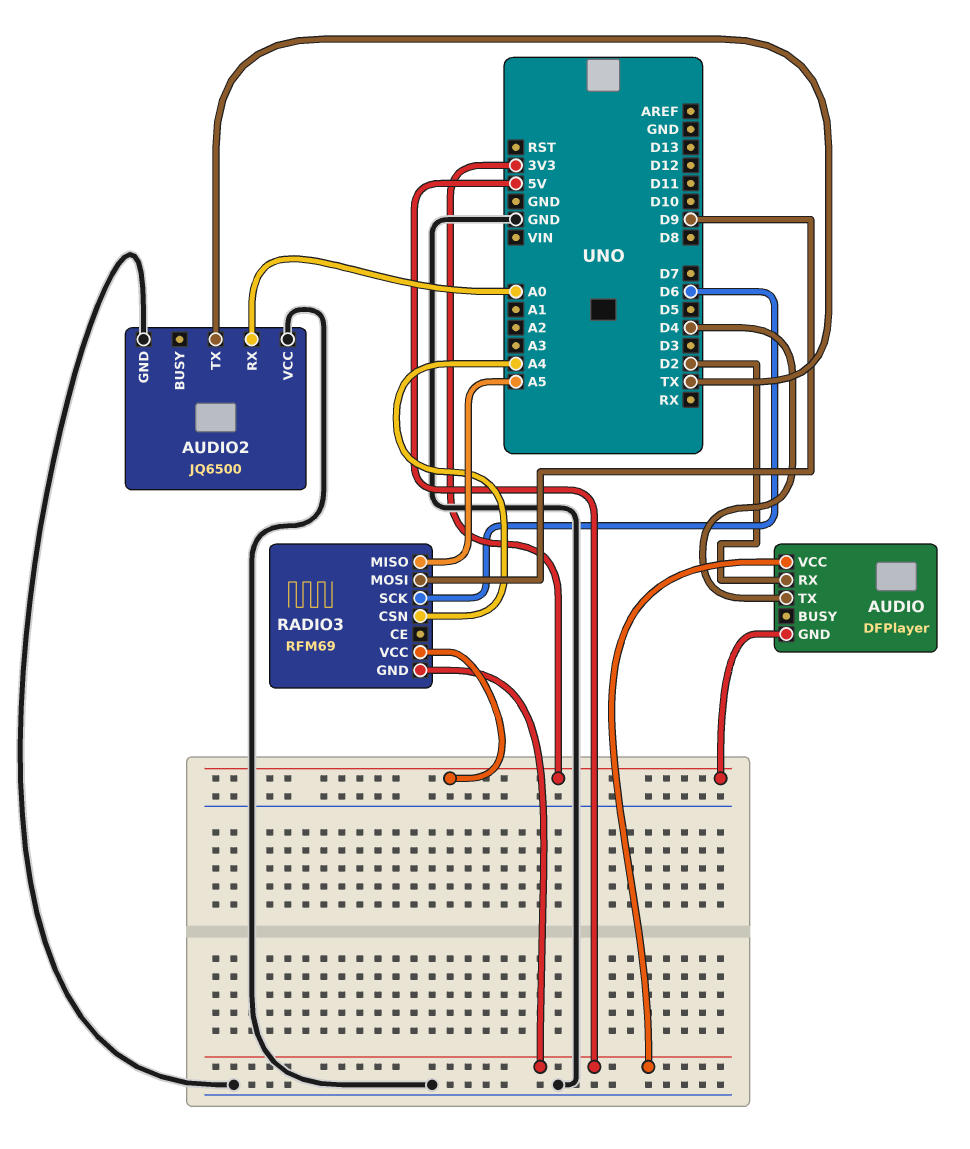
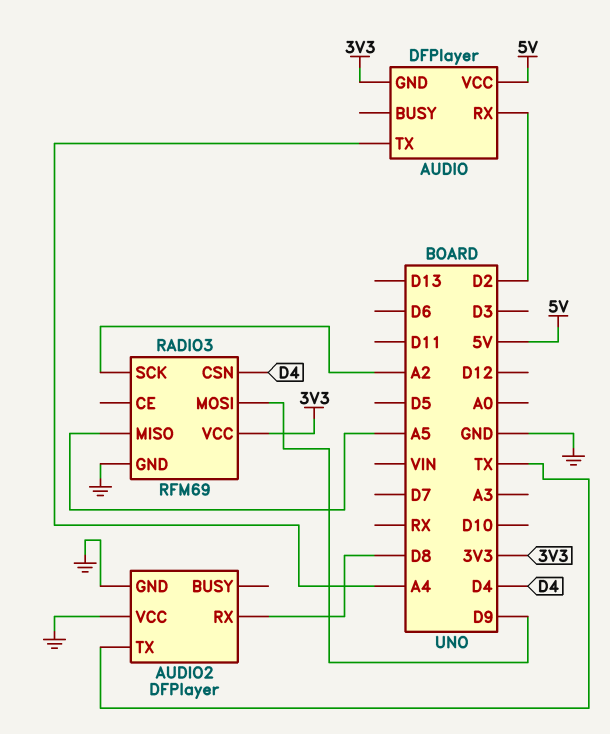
AUDIO pin TX: D4 -> A4
AUDIO2: JQ6500 -> DFPlayer
AUDIO2 pin RX: A0 -> D8
RADIO3 pin CSN: A4 -> D4
RADIO3 pin GND: 5V -> GND
RADIO3 pin SCK: D6 -> A2

